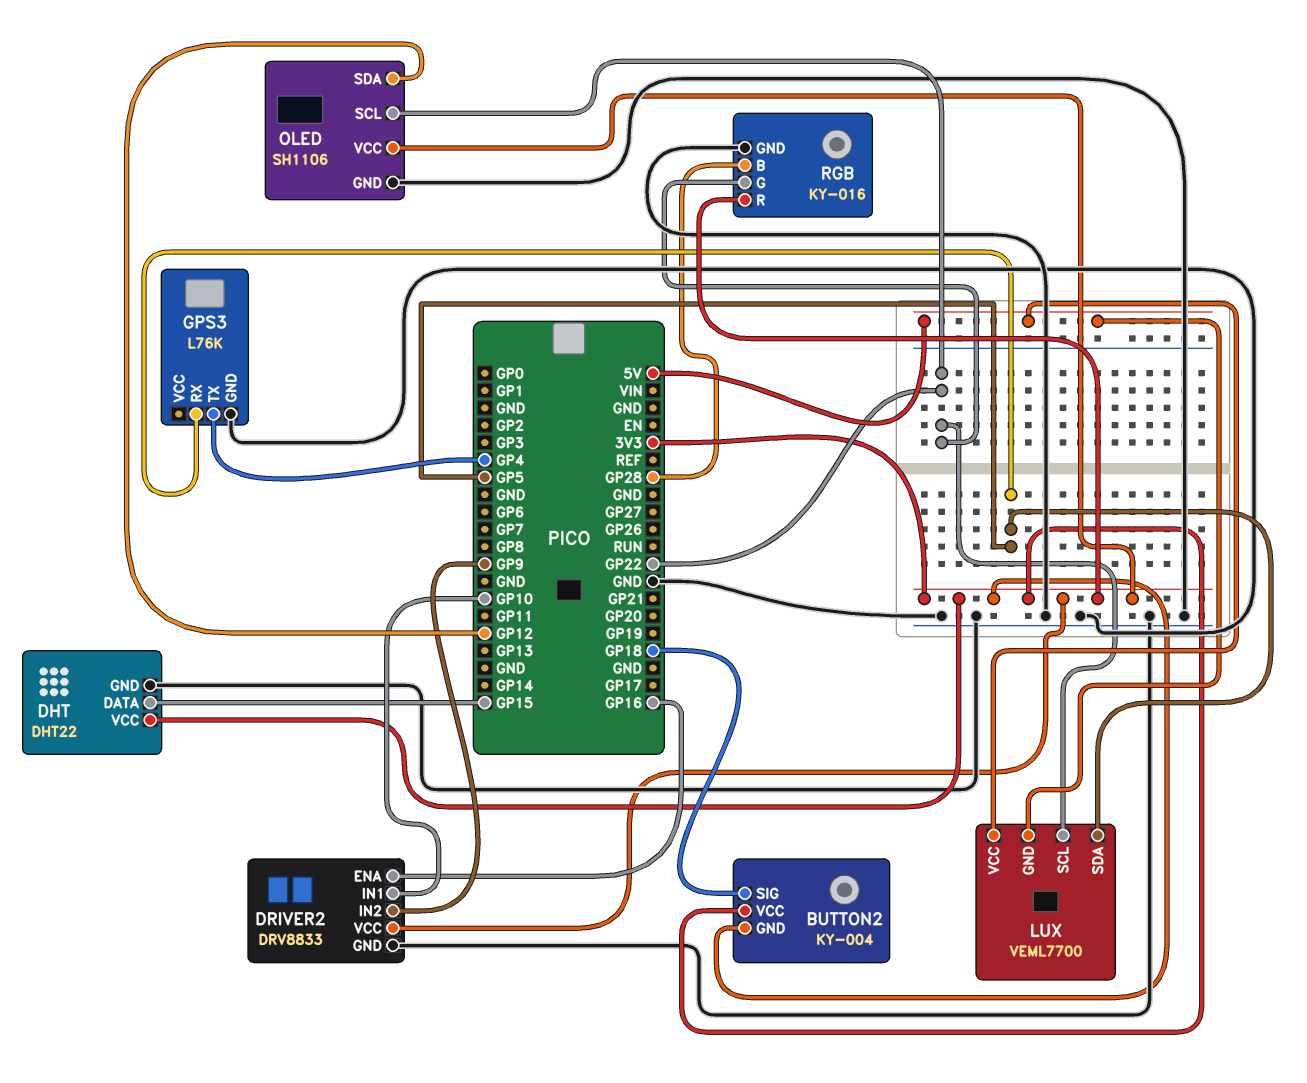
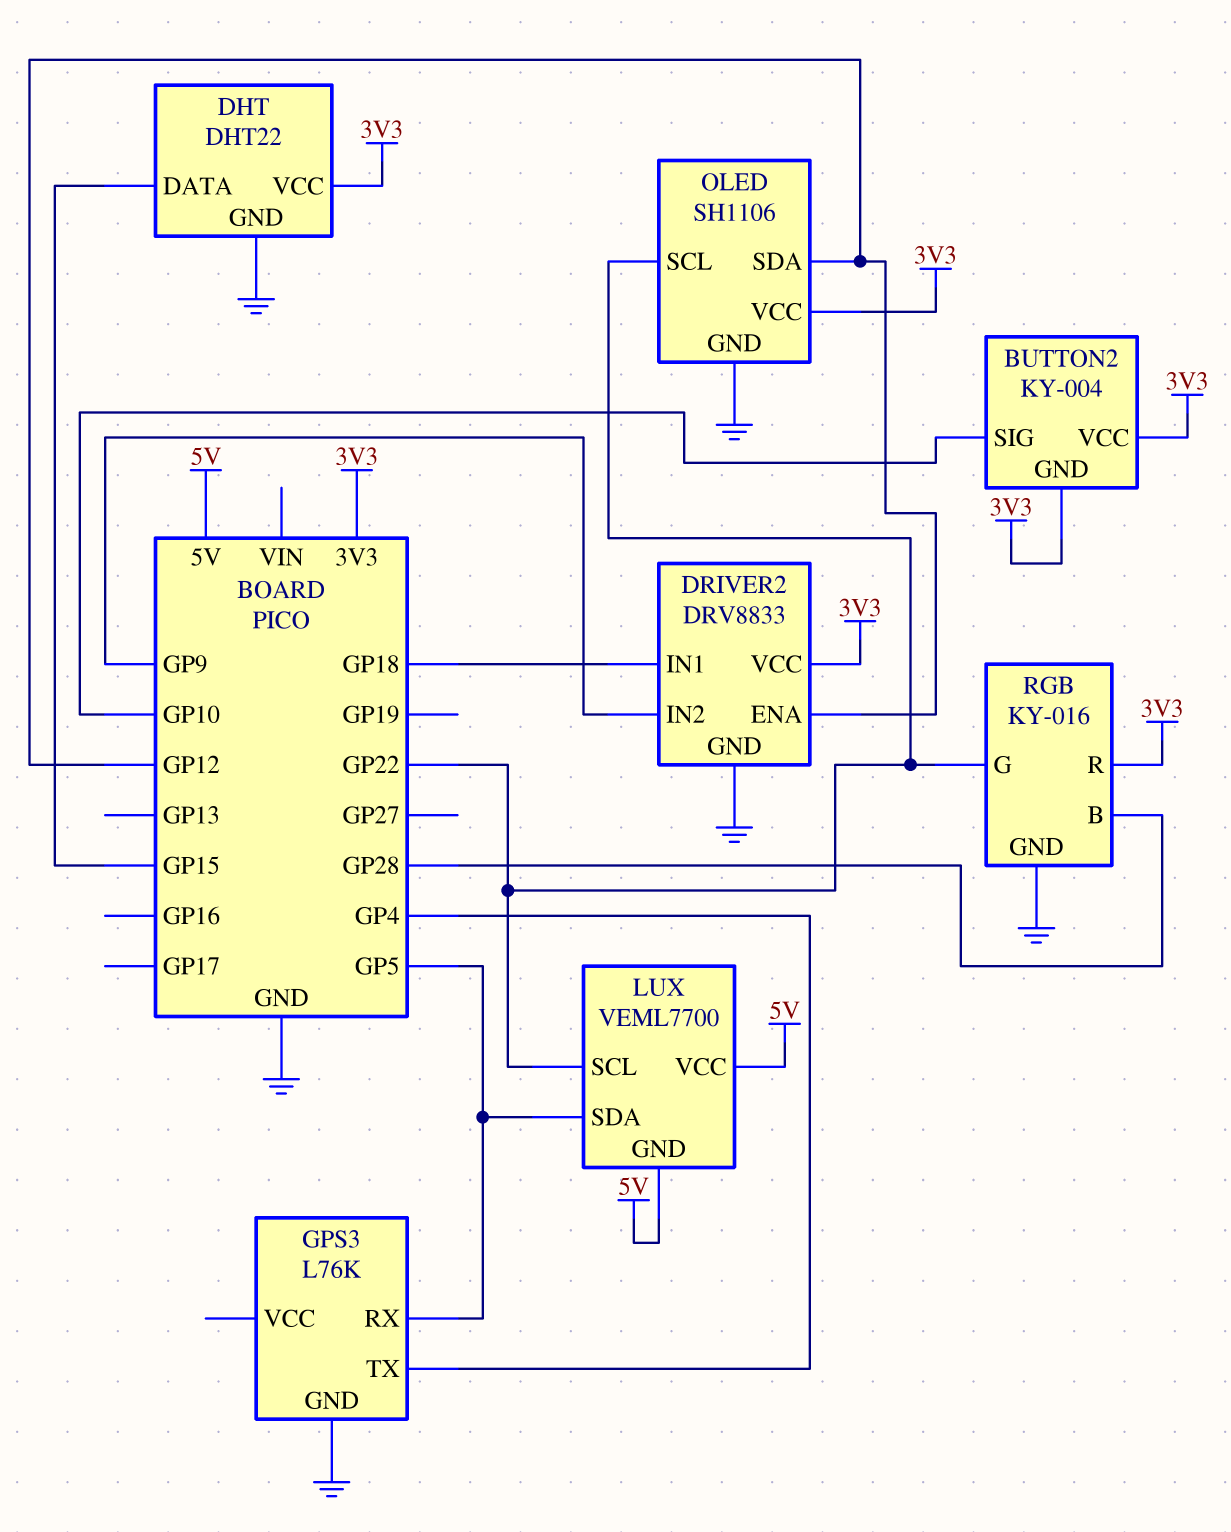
BUTTON2 pin SIG: GP18 -> GP10
DRIVER2 pin ENA: GP16 -> GP12
DRIVER2 pin IN1: GP10 -> GP18

